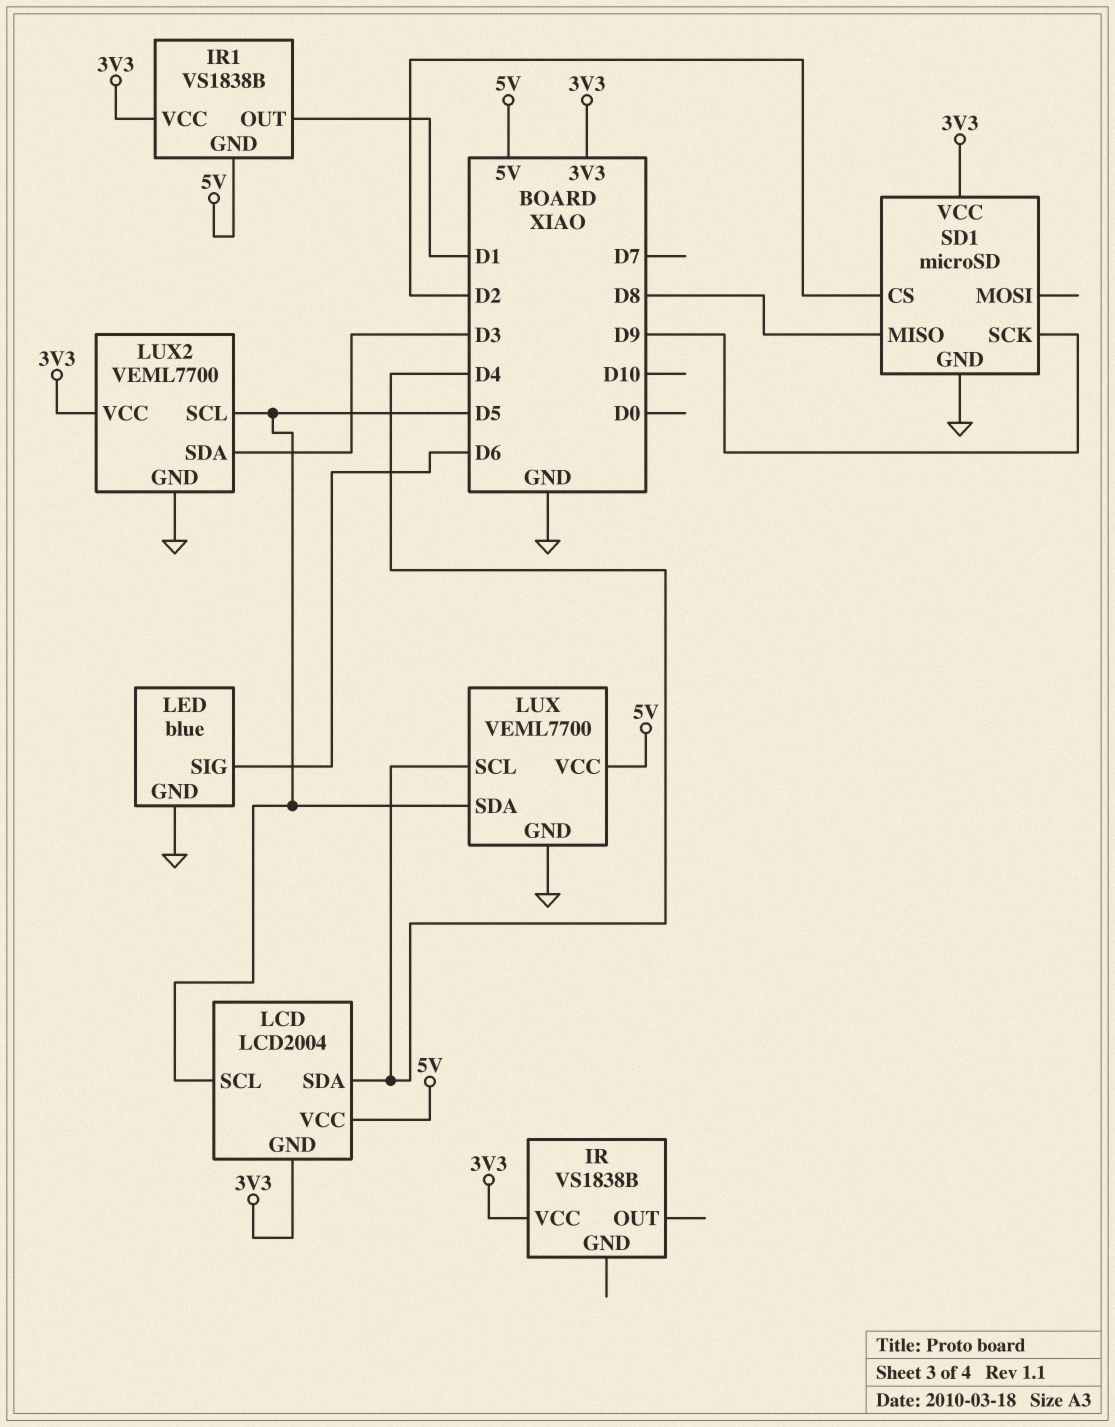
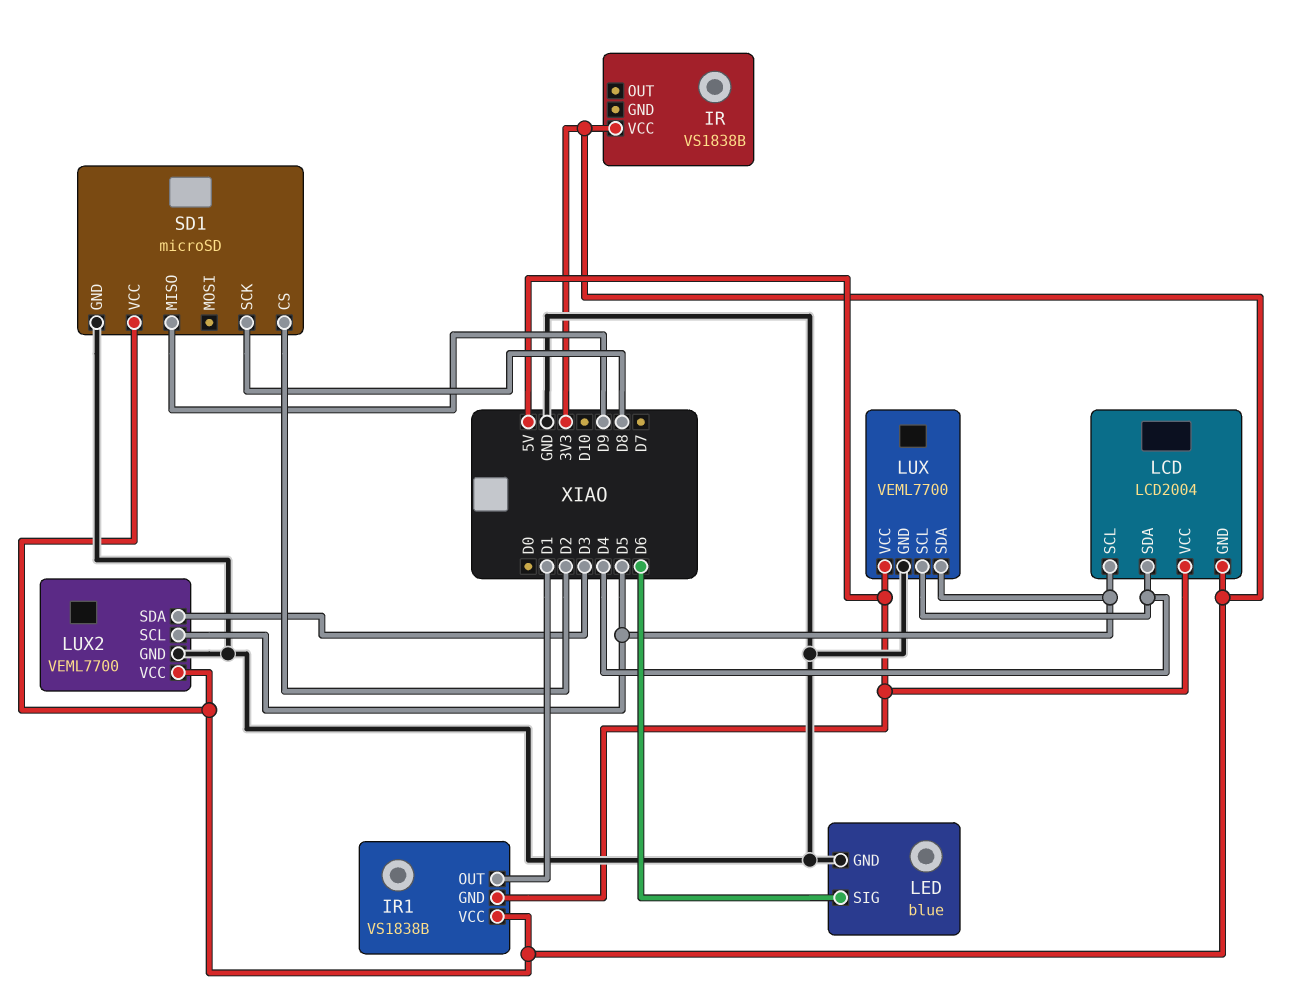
SD1 pin MISO: D8 -> D9
SD1 pin SCK: D9 -> D8

